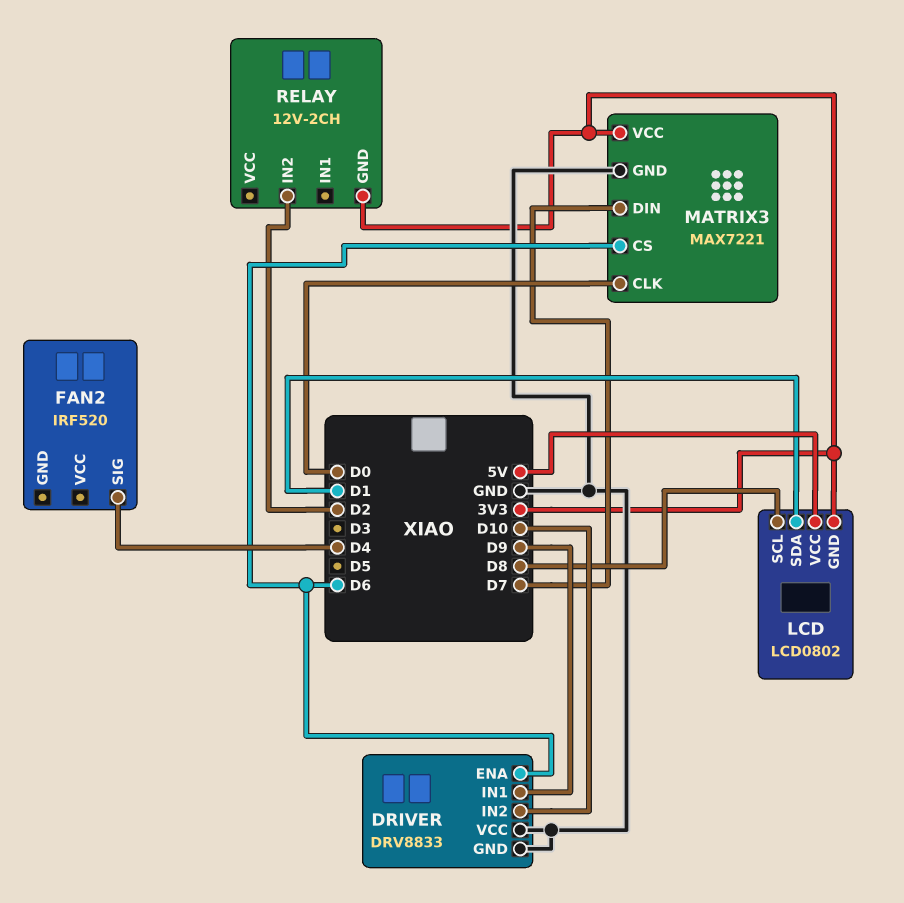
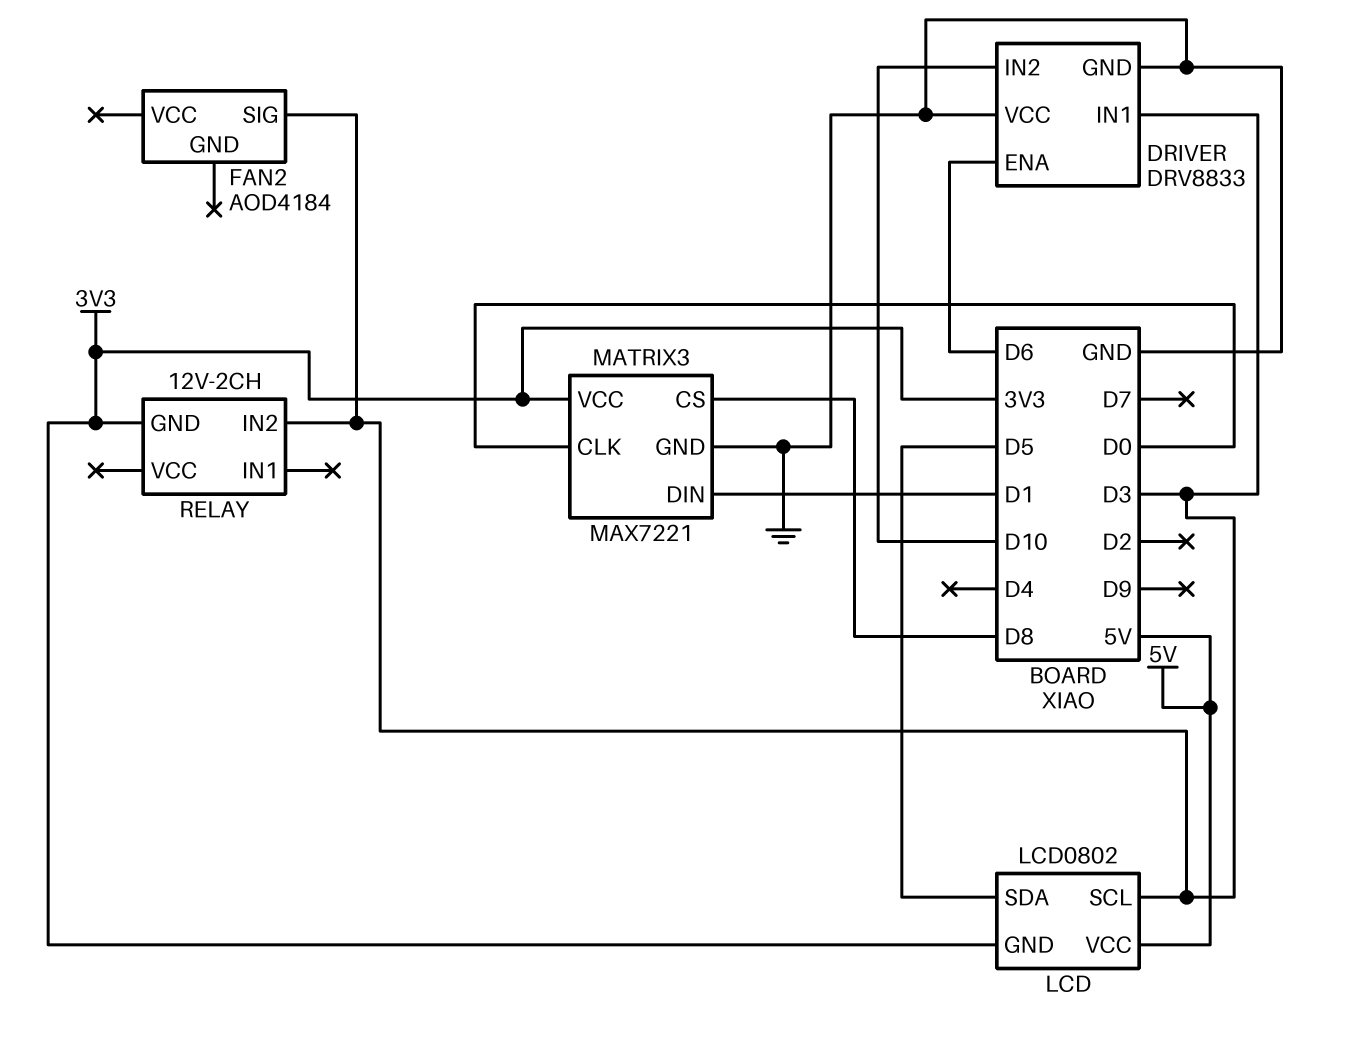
DRIVER pin IN1: D9 -> D3
FAN2: IRF520 -> AOD4184
FAN2 pin SIG: D4 -> D3
LCD pin SCL: D8 -> D3
LCD pin SDA: D1 -> D5
MATRIX3 pin CS: D6 -> D8
MATRIX3 pin DIN: D7 -> D1
RELAY pin IN2: D2 -> D3

